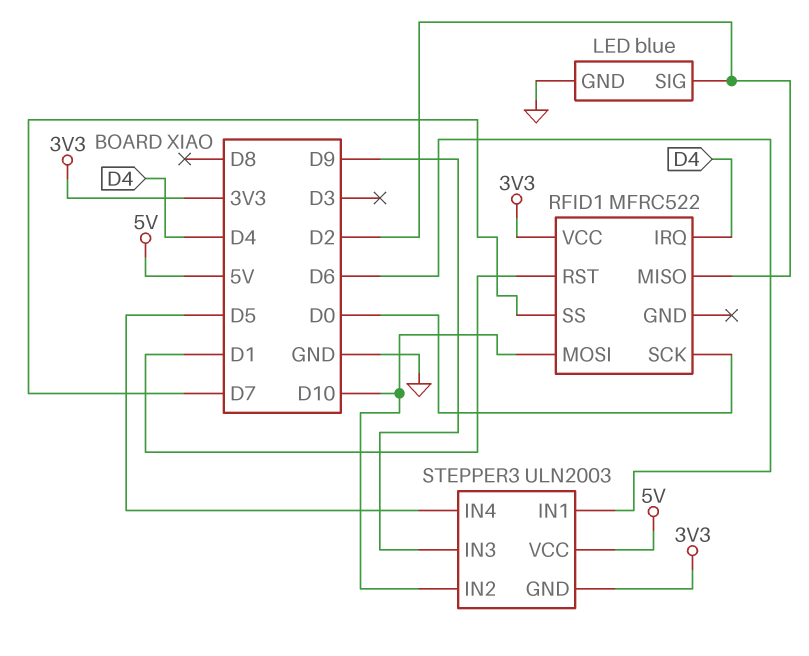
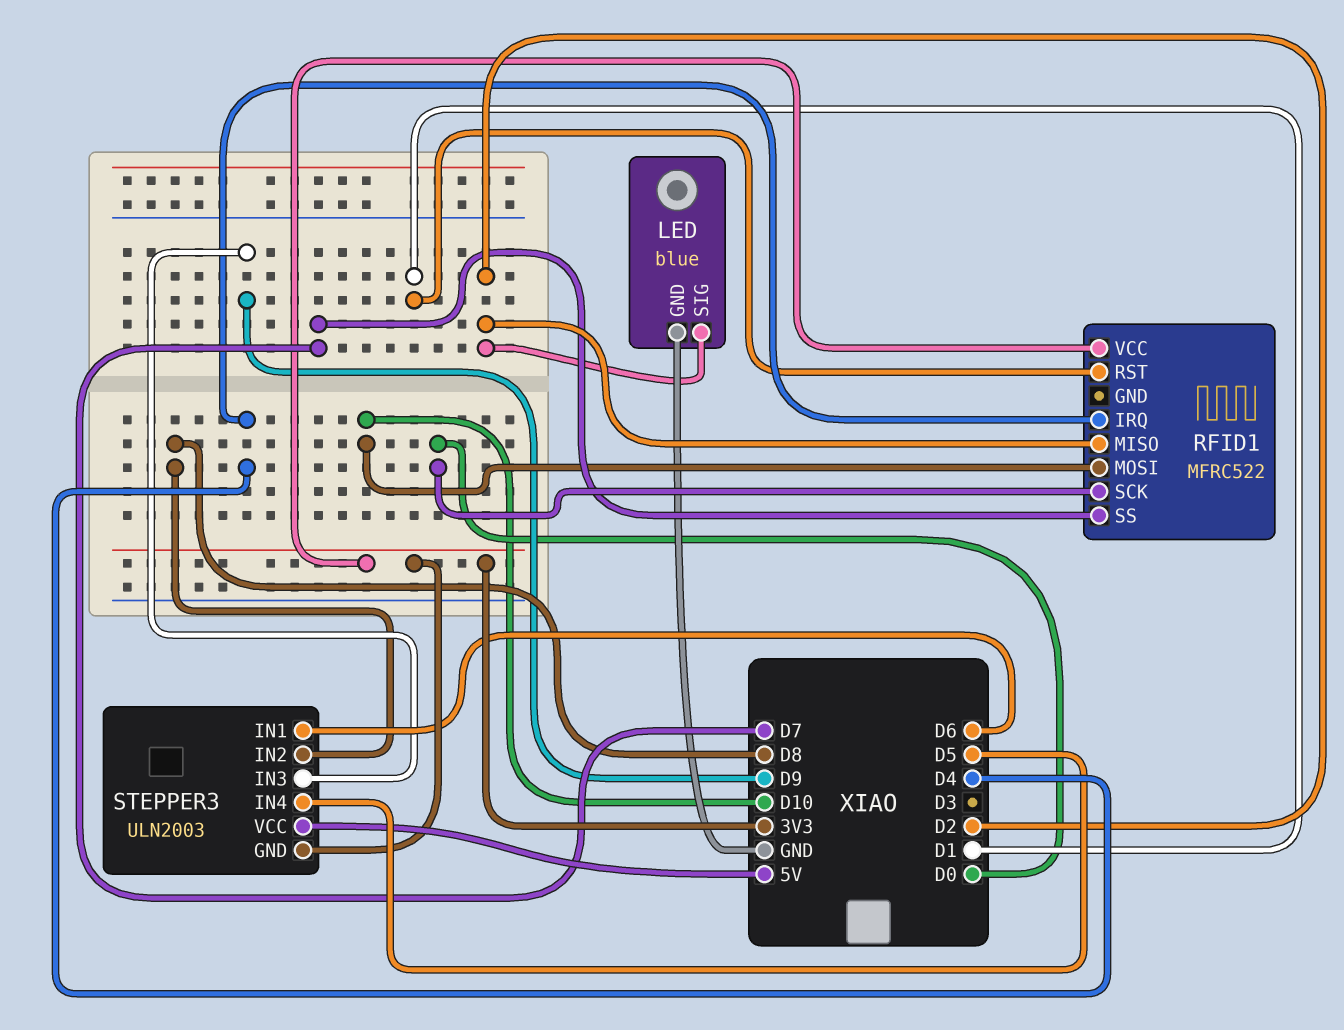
STEPPER3 pin IN2: D10 -> D8

